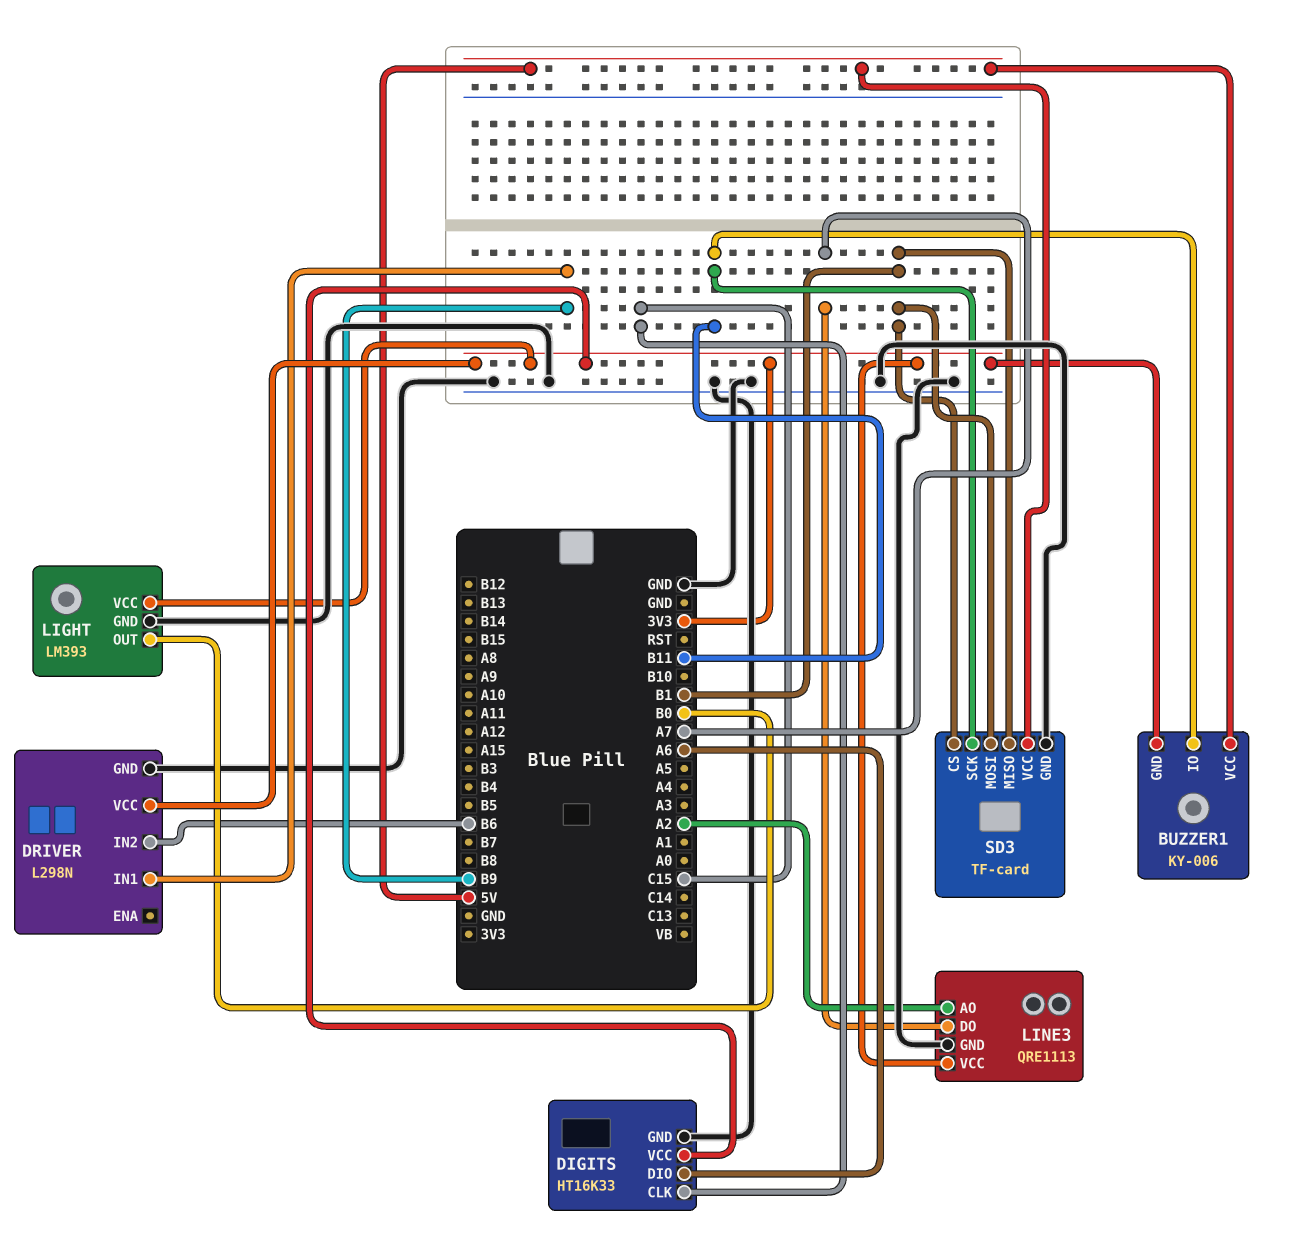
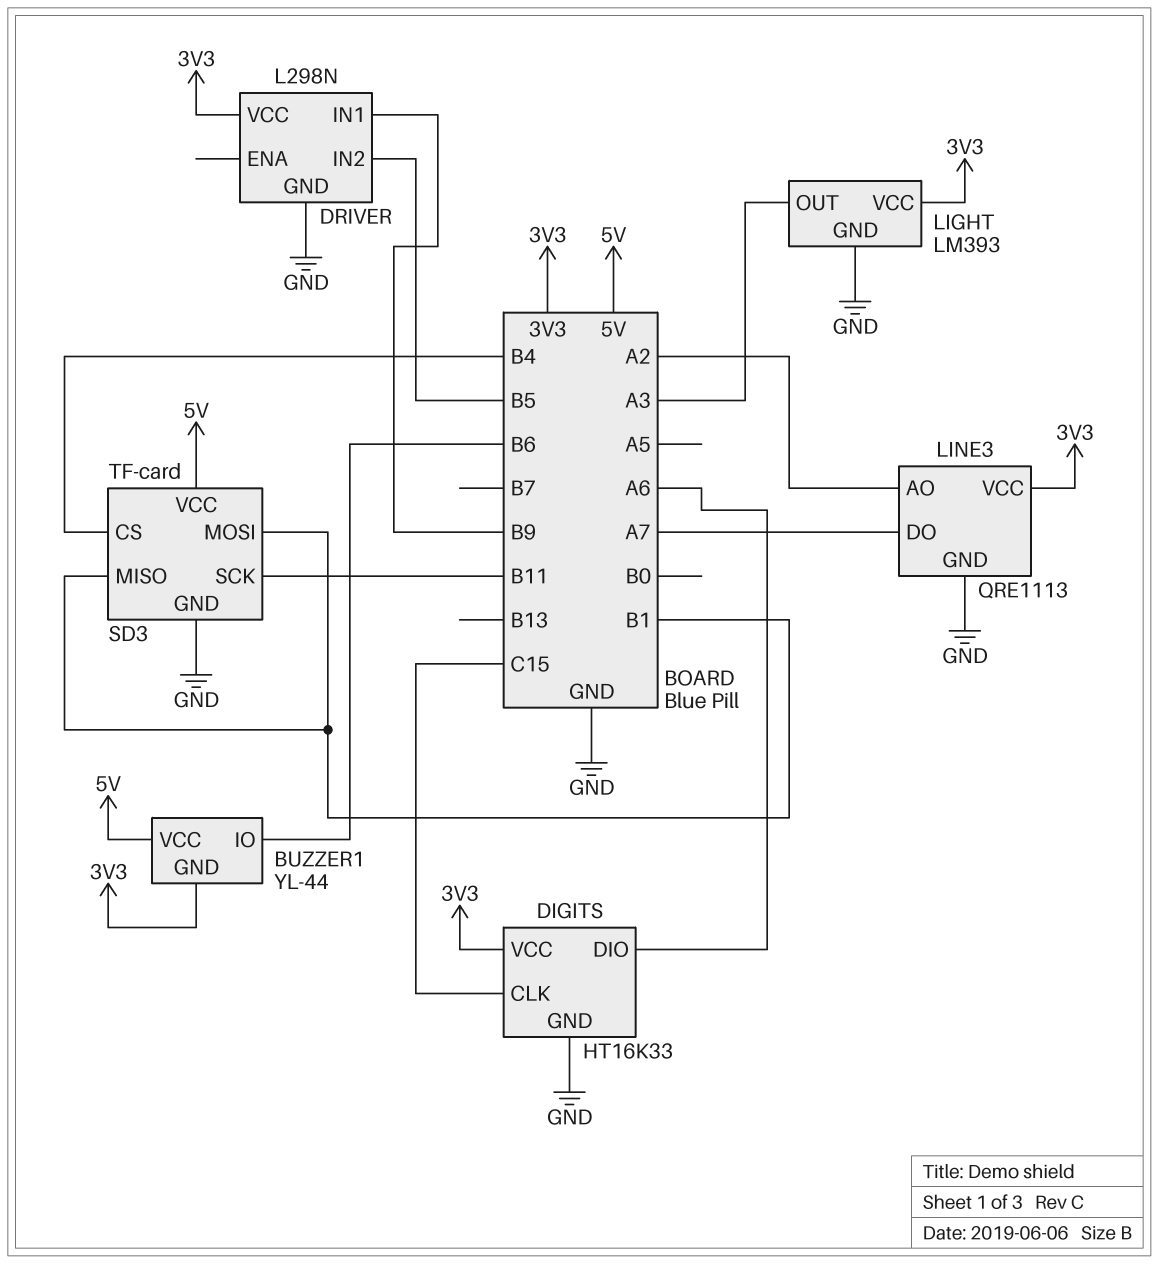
BUZZER1: KY-006 -> YL-44
BUZZER1 pin IO: B11 -> B6
DRIVER pin IN2: B6 -> B5
LIGHT pin OUT: B0 -> A3
SD3 pin CS: B1 -> B4

